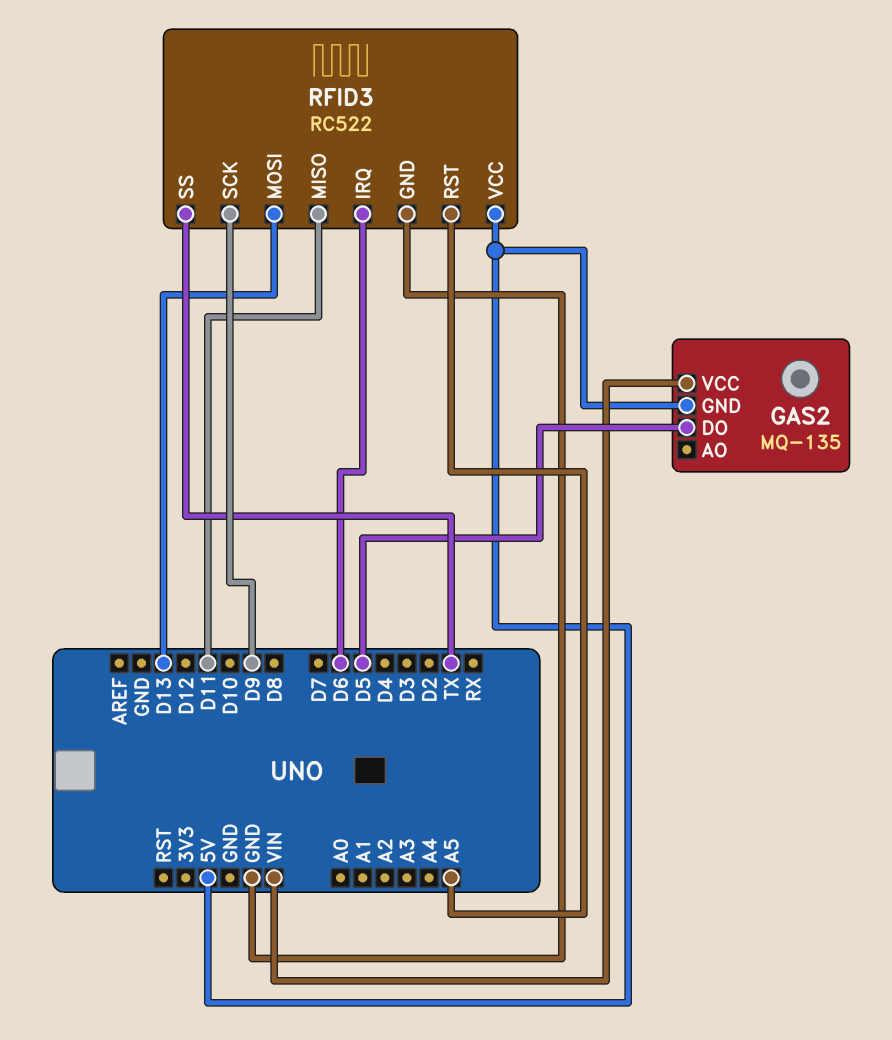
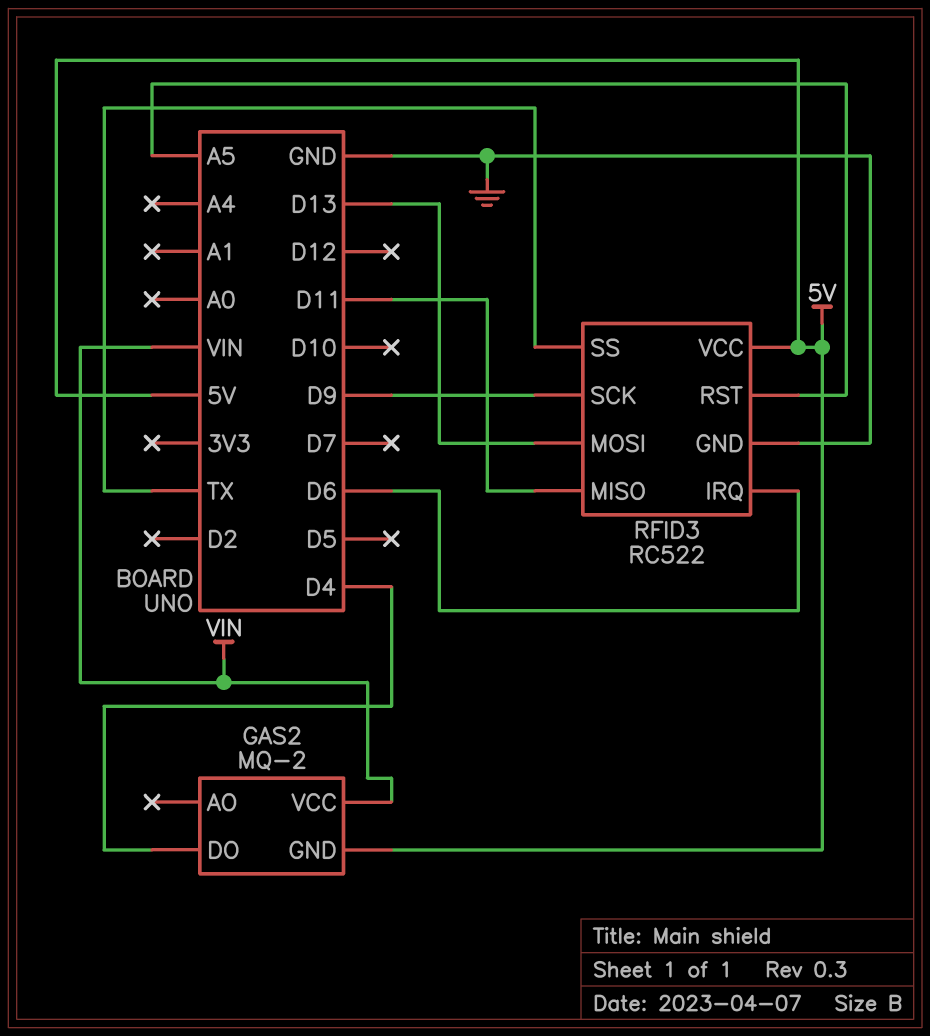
GAS2: MQ-135 -> MQ-2
GAS2 pin DO: D5 -> D4

